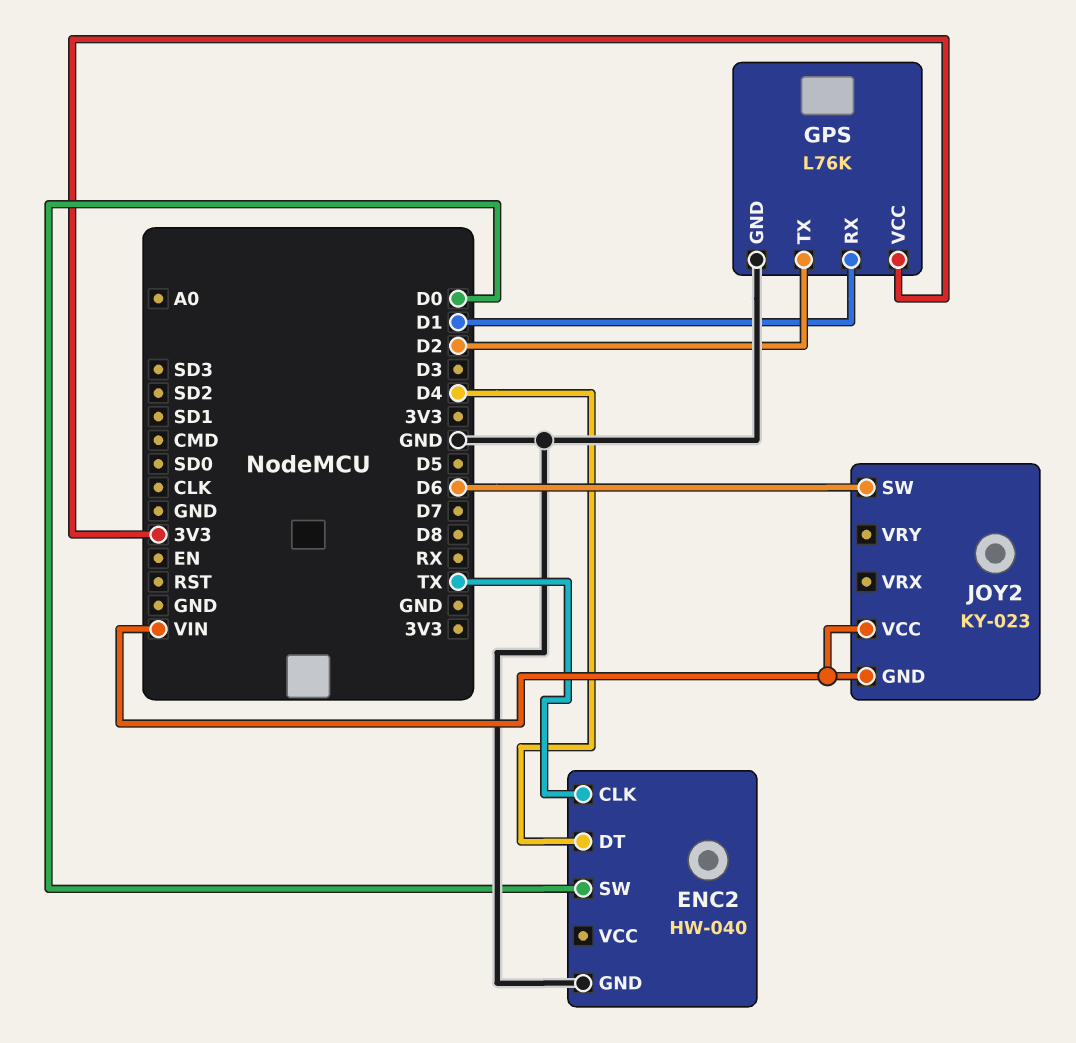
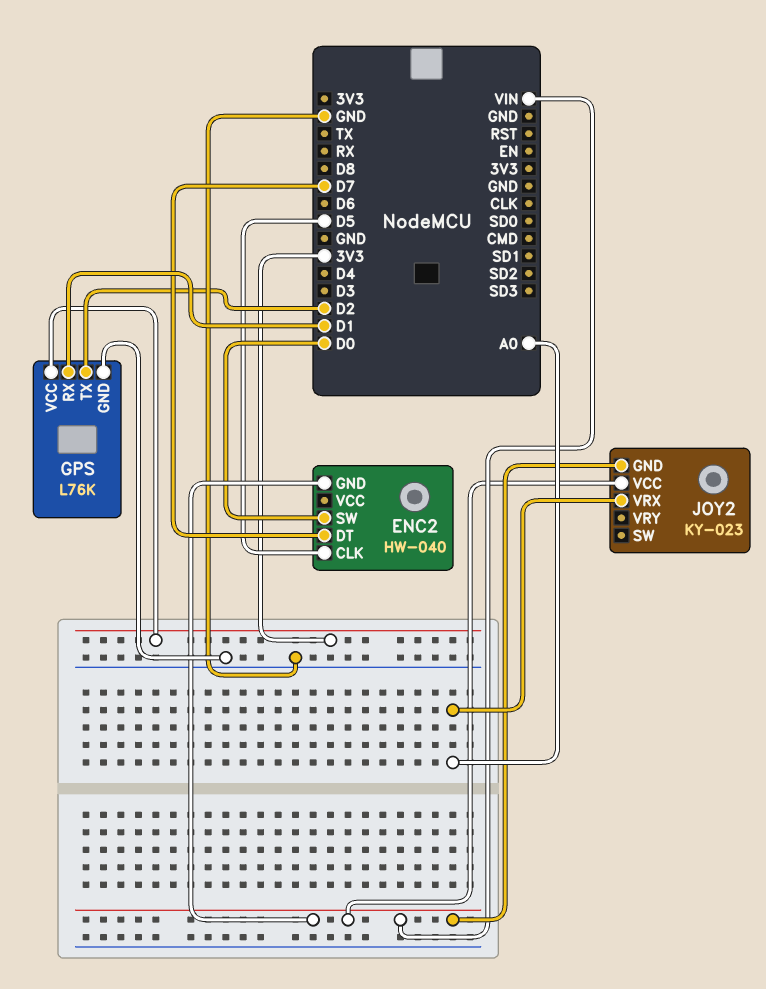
ENC2 pin CLK: TX -> D5
ENC2 pin DT: D4 -> D7
ENC2 pin GND: GND -> VIN
JOY2 pin SW: D6 -> none
JOY2 pin VRX: none -> A0

